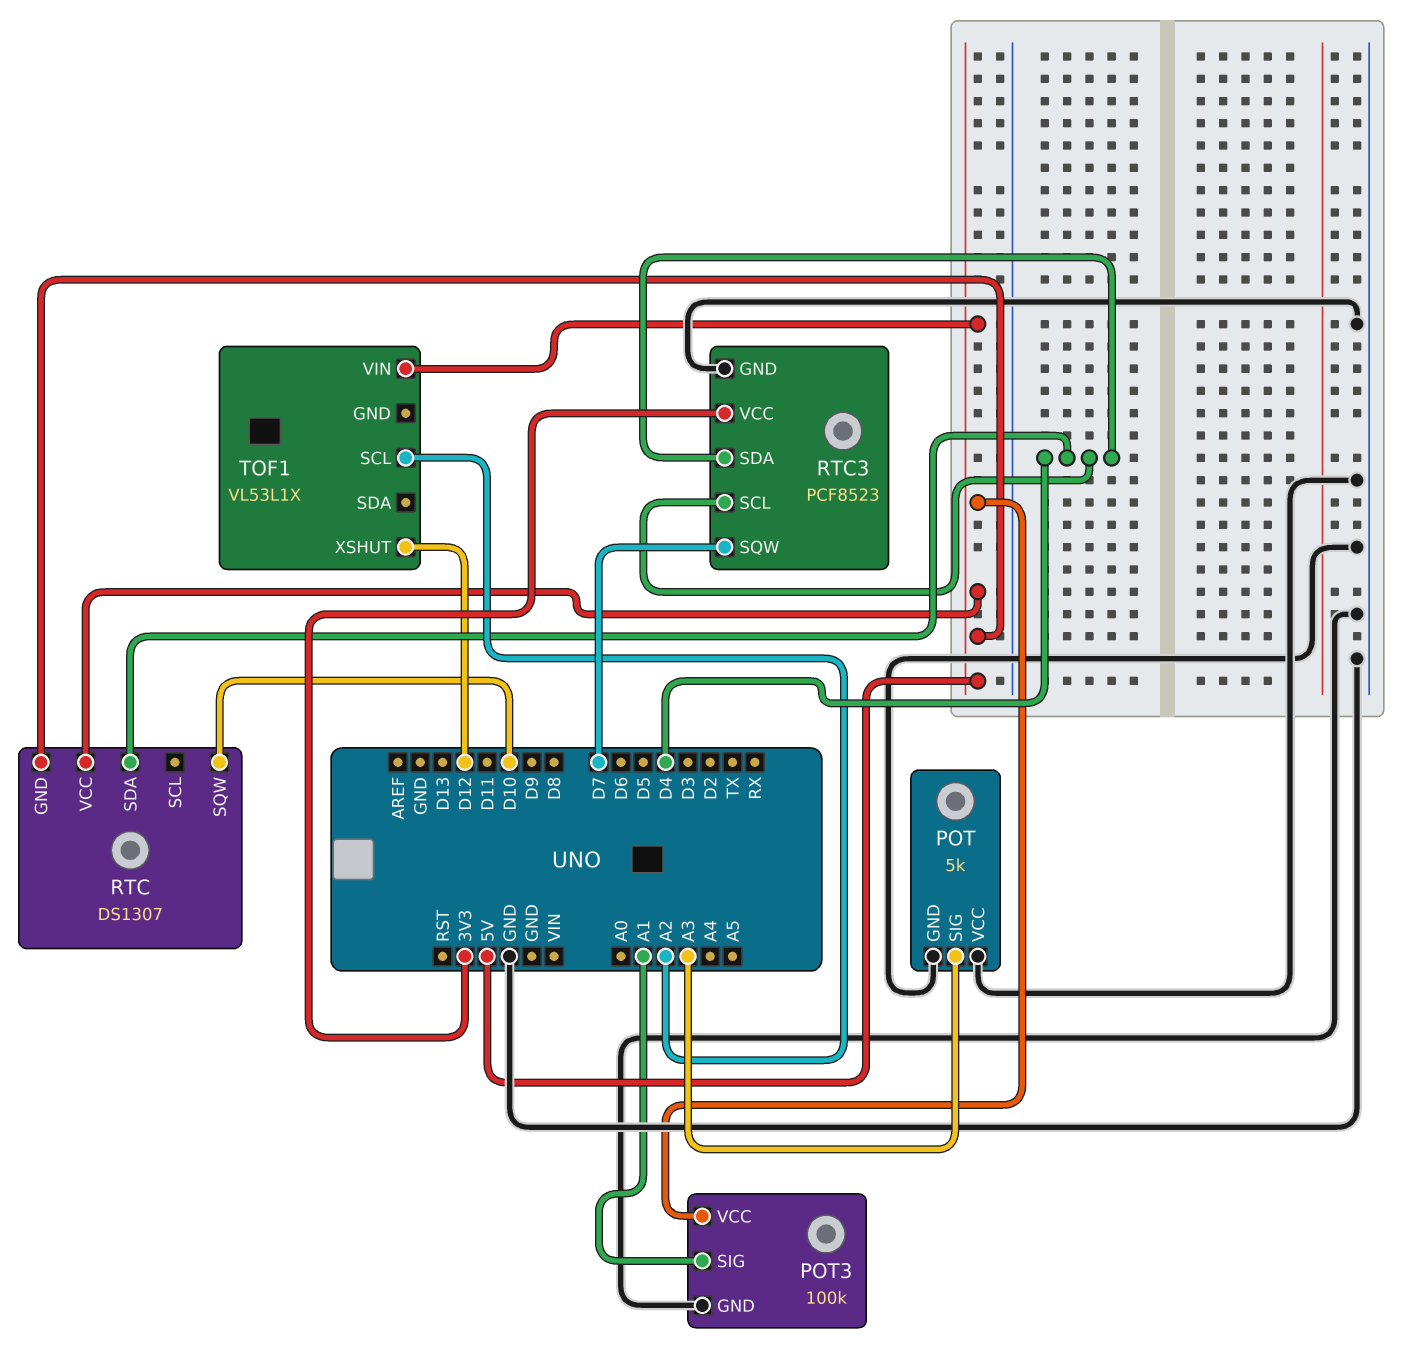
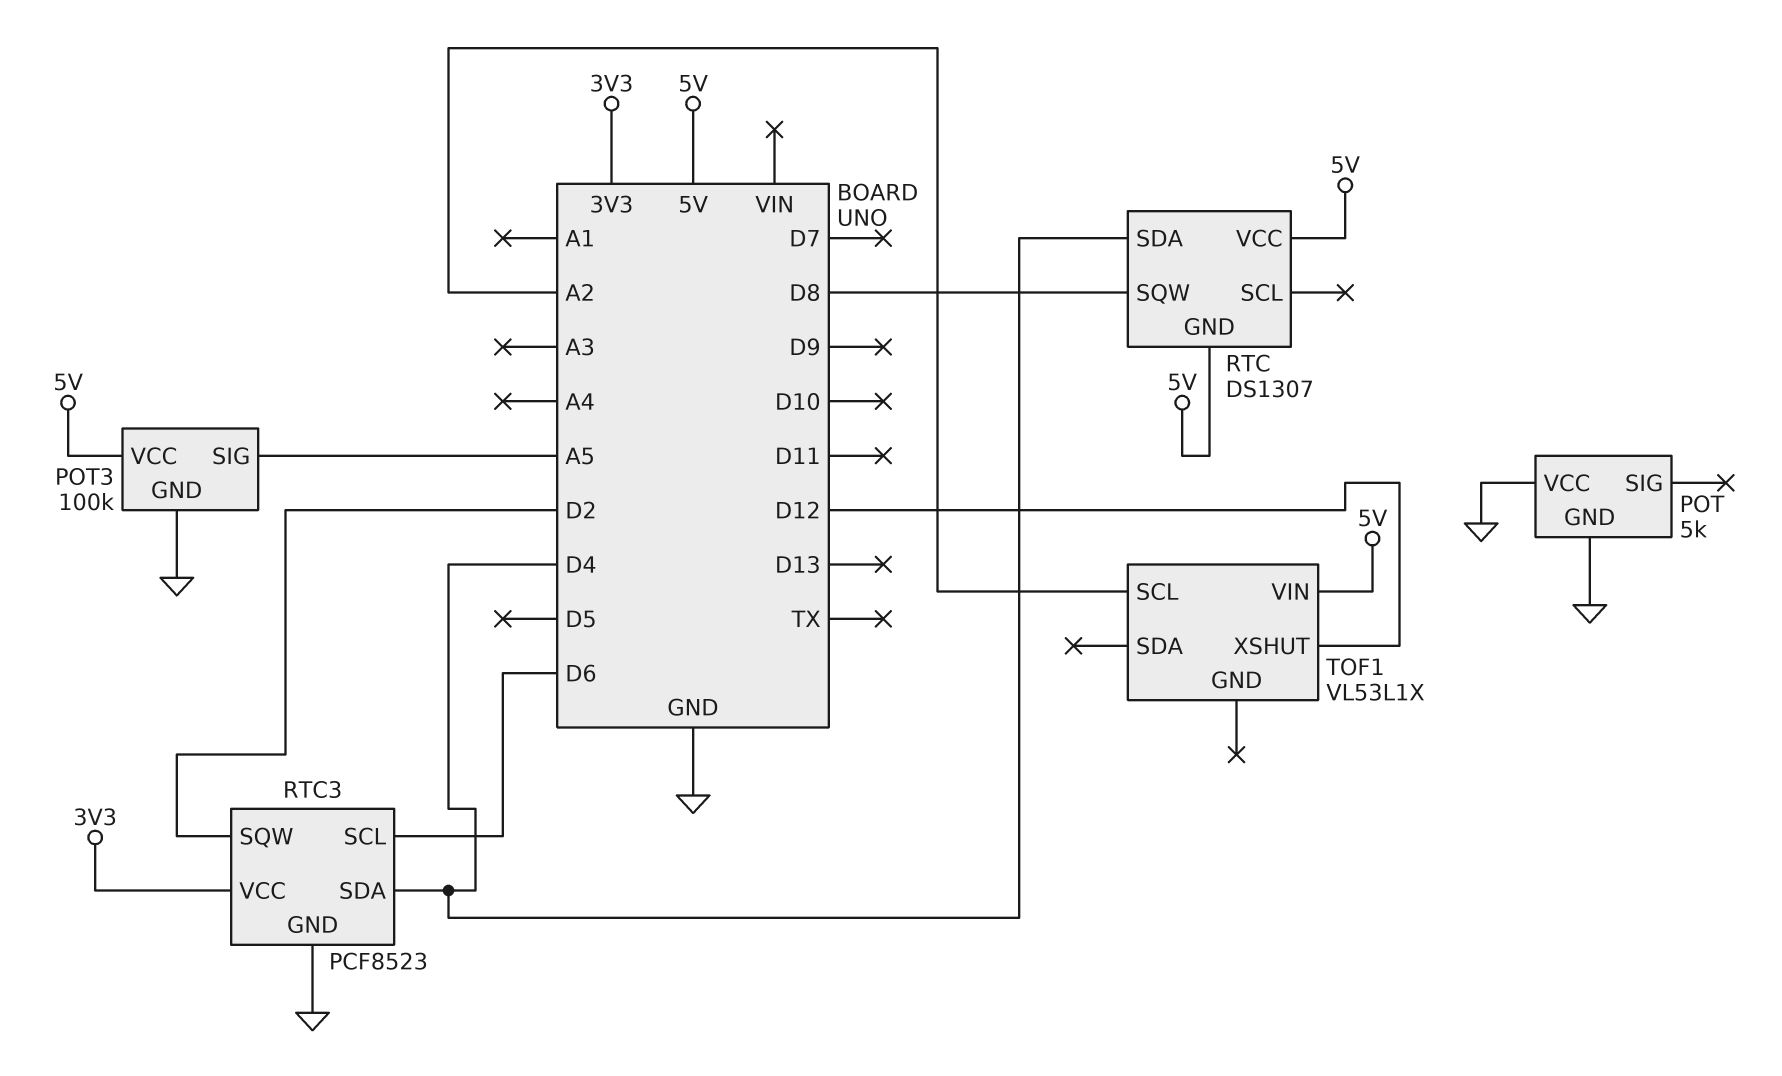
POT pin SIG: A3 -> none
POT3 pin SIG: A1 -> A5
RTC pin SQW: D10 -> D8
RTC3 pin SCL: D4 -> D6
RTC3 pin SQW: D7 -> D2

